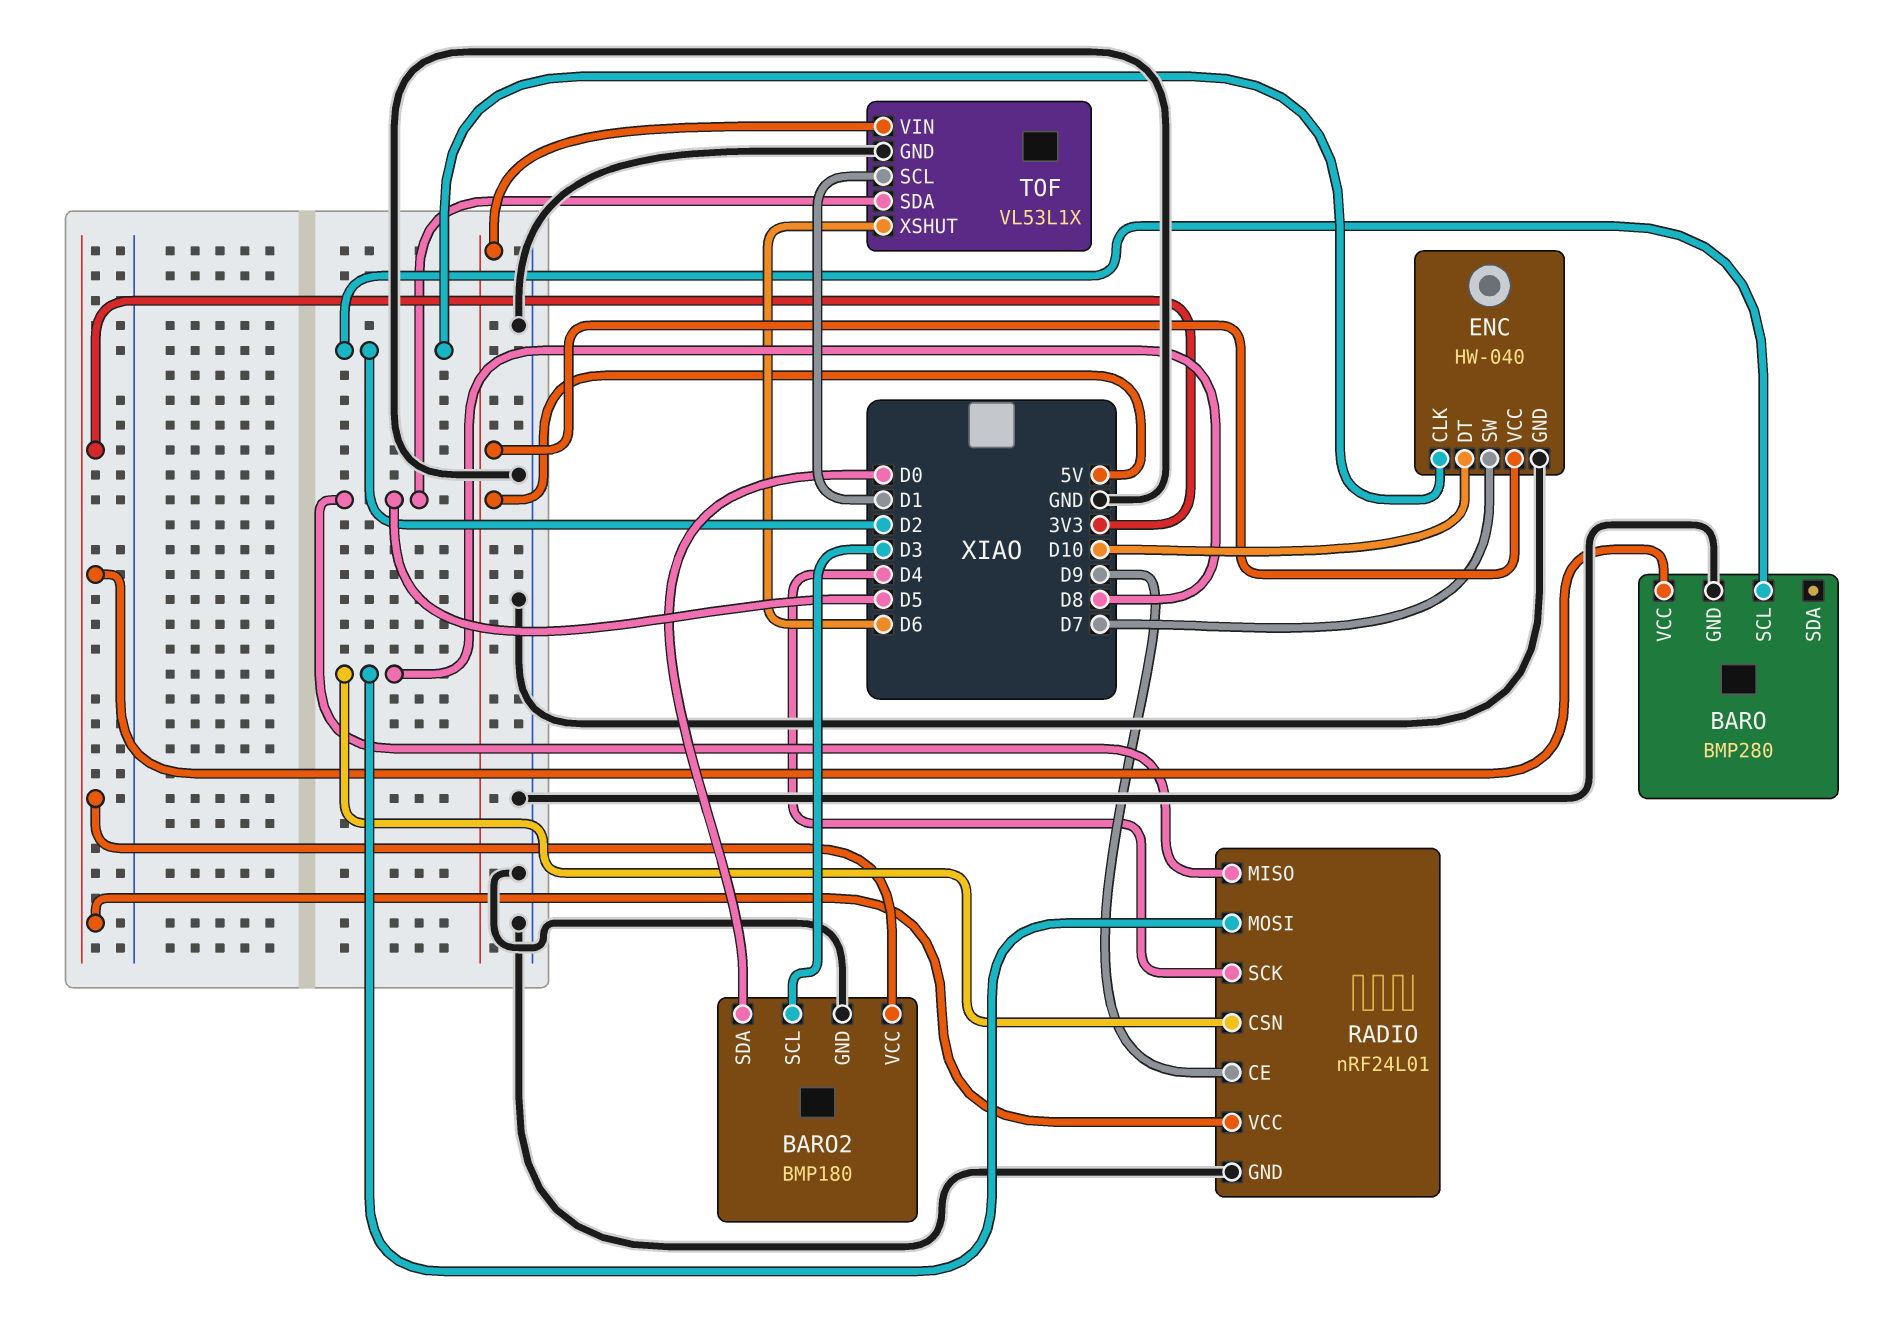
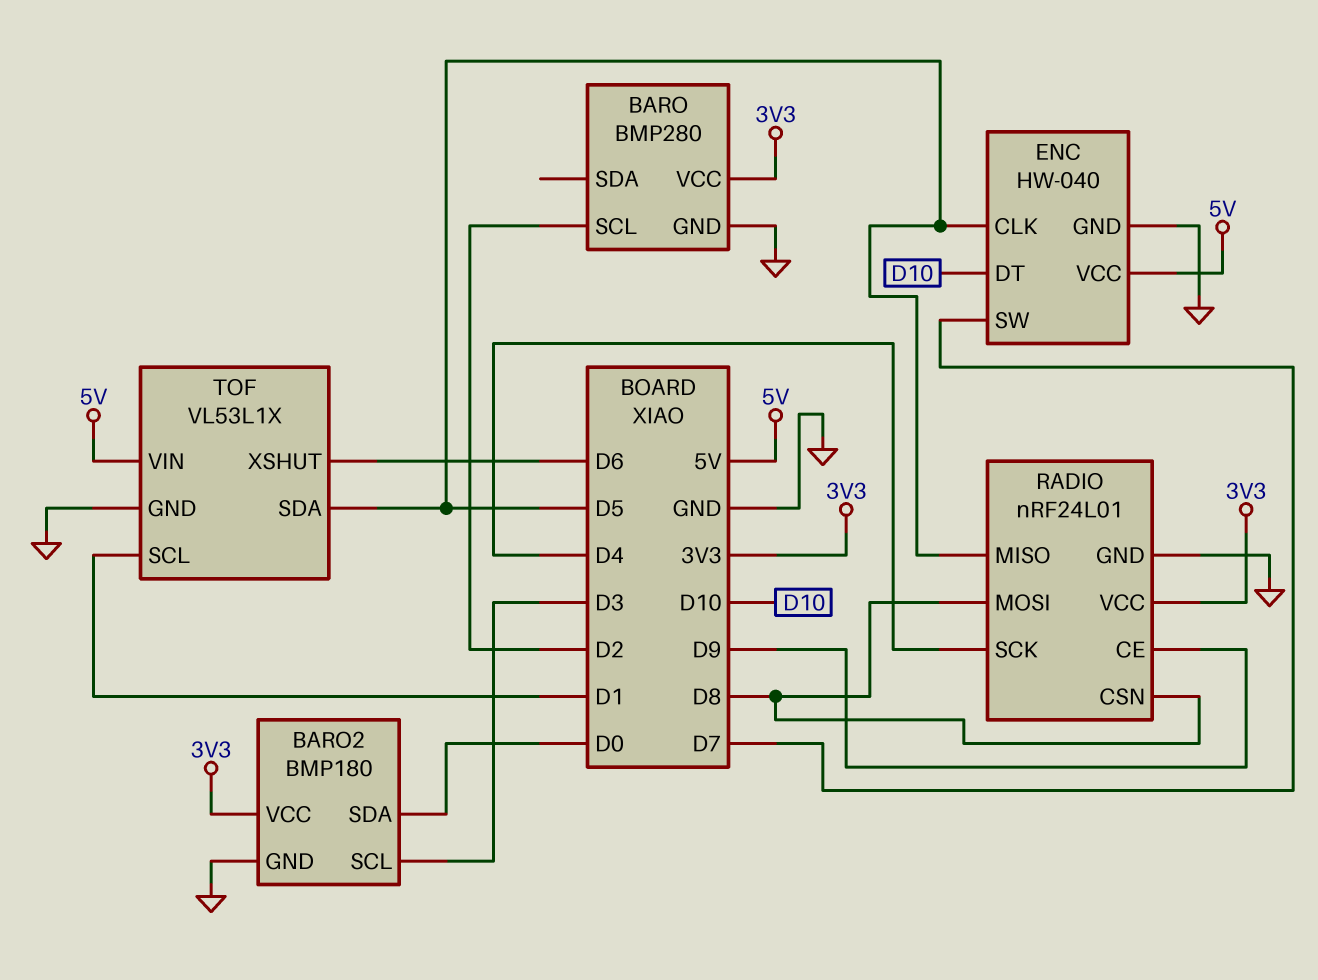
ENC pin CLK: D2 -> D5

